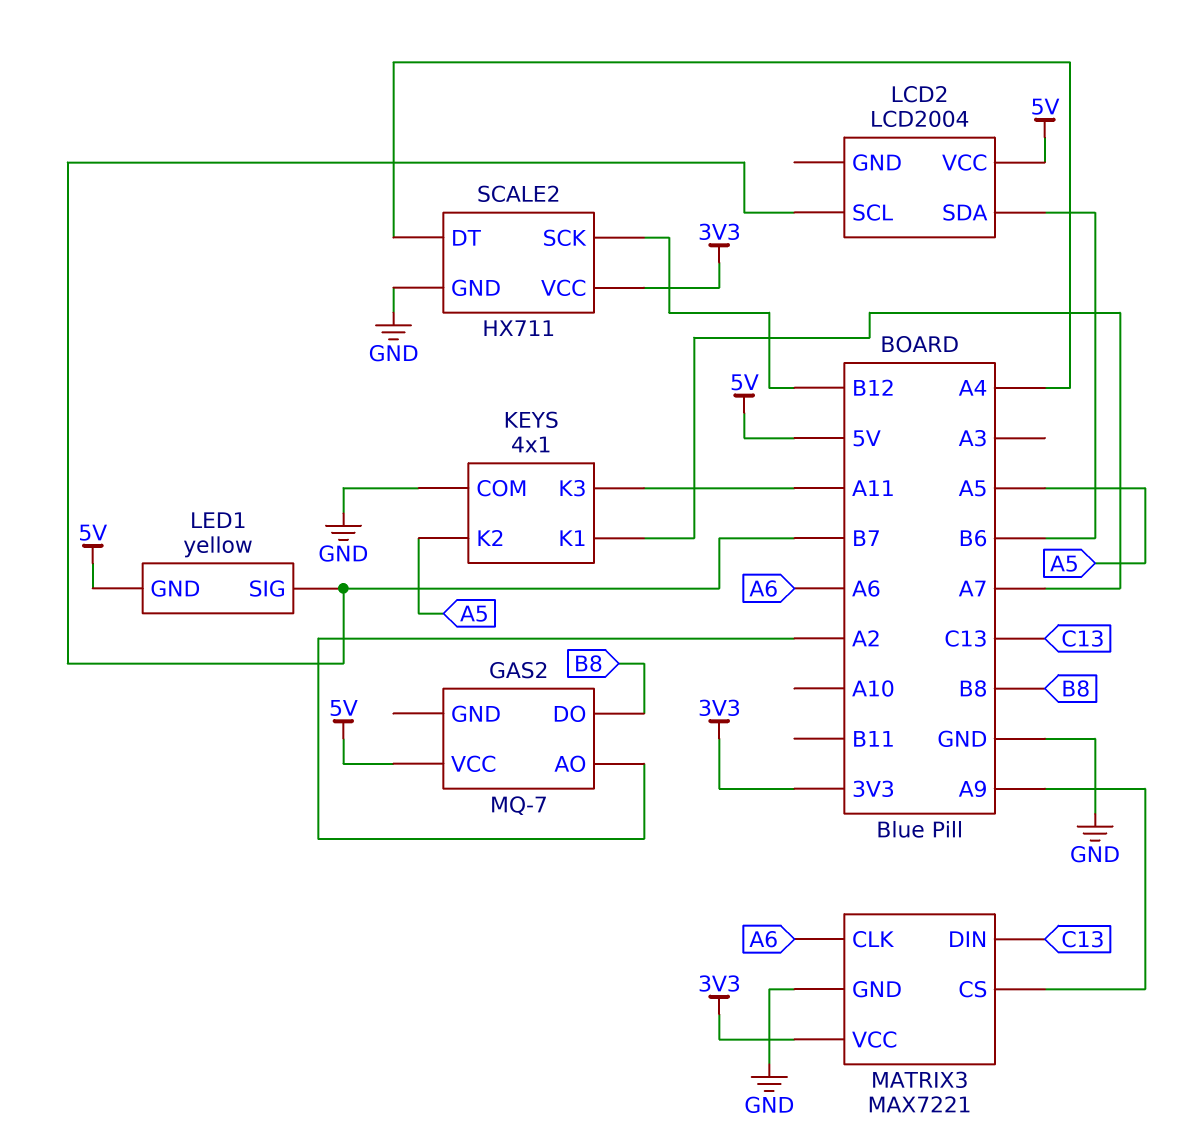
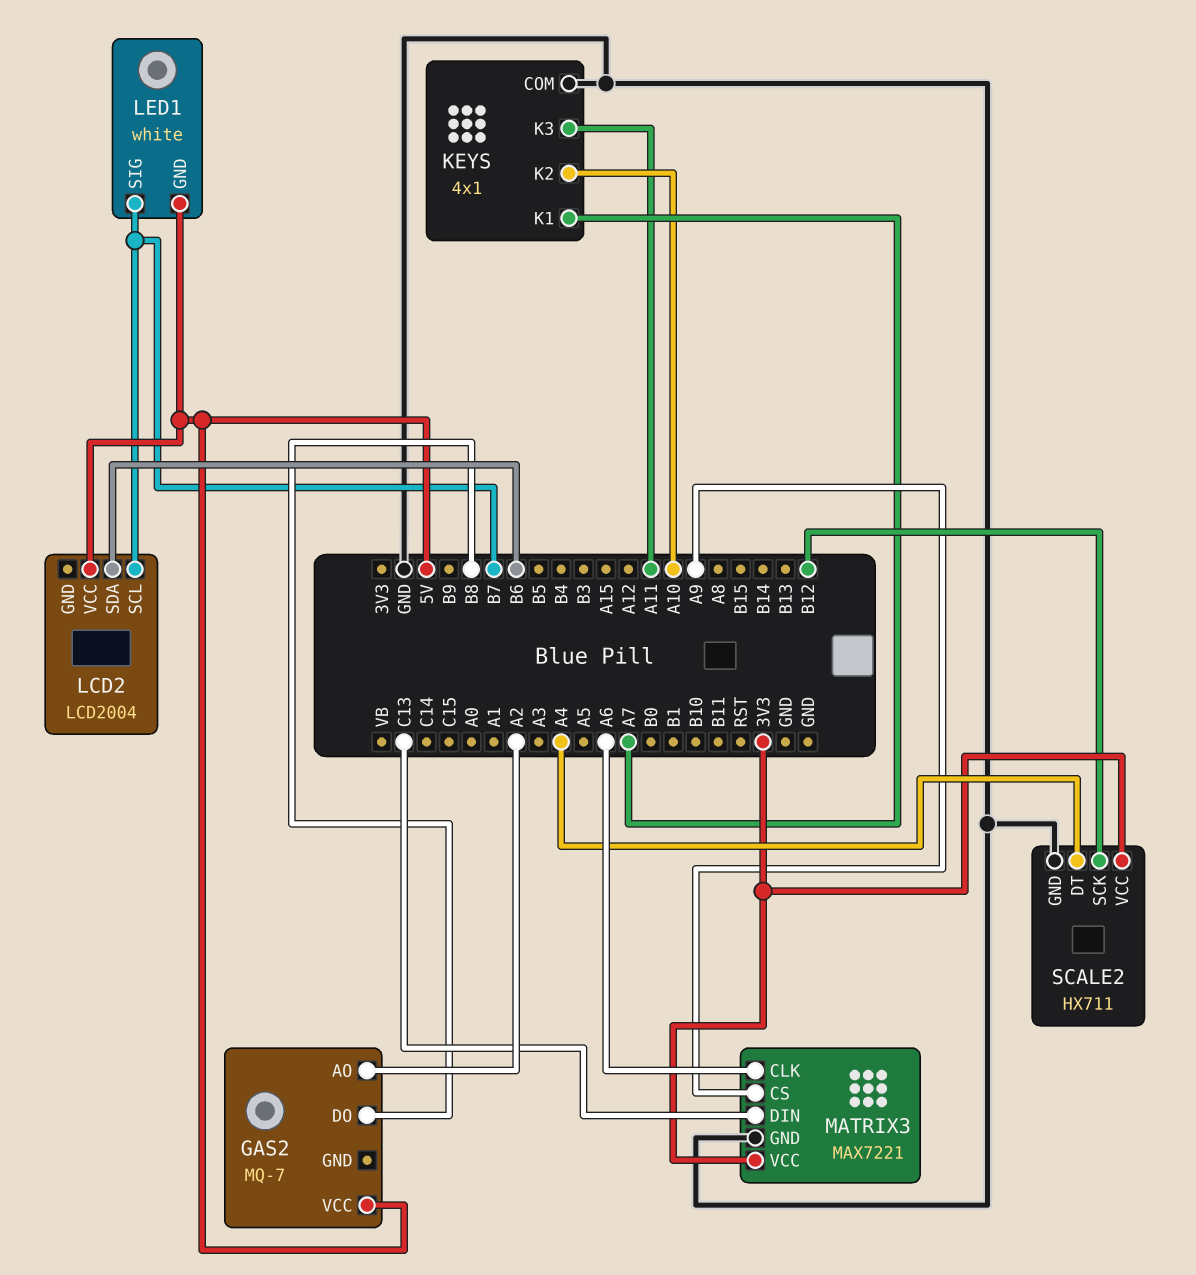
KEYS pin K2: A5 -> A10
LED1: yellow -> white

